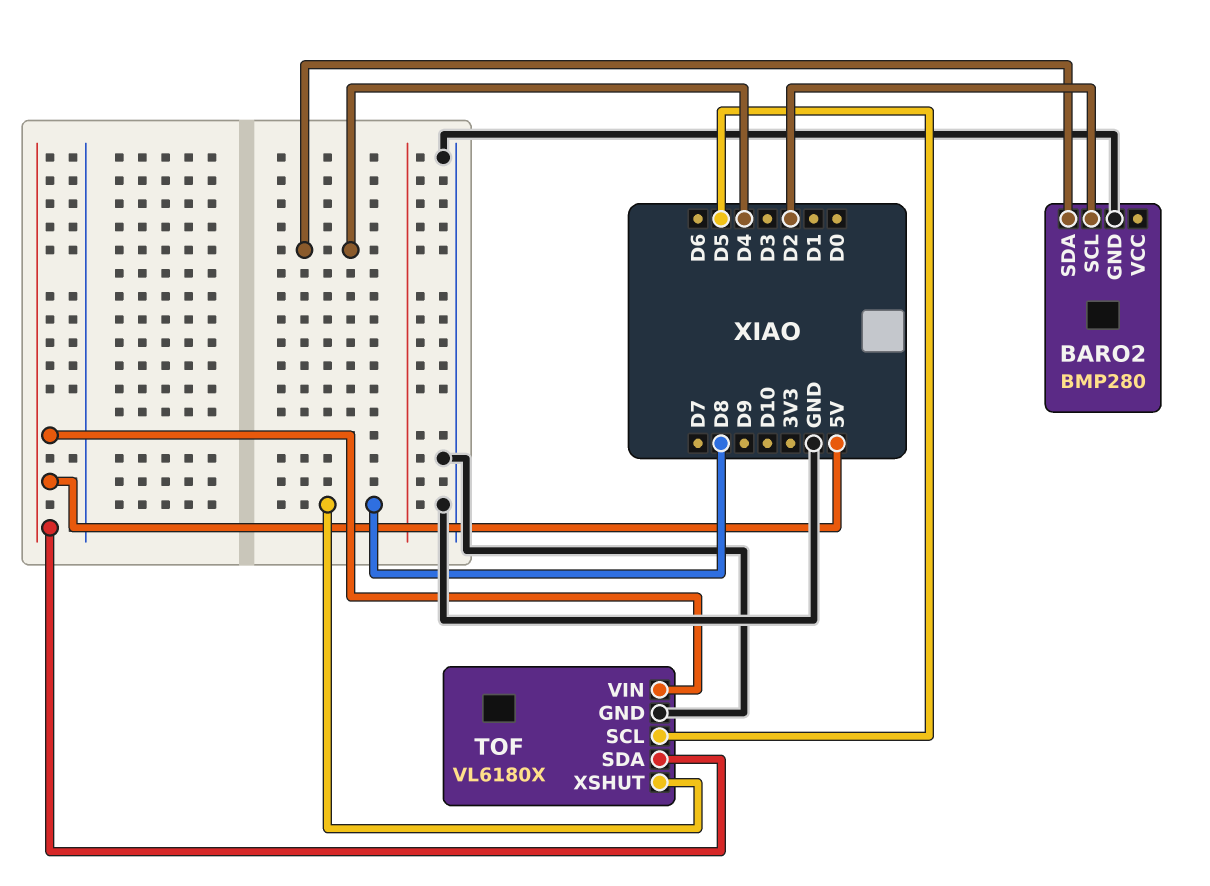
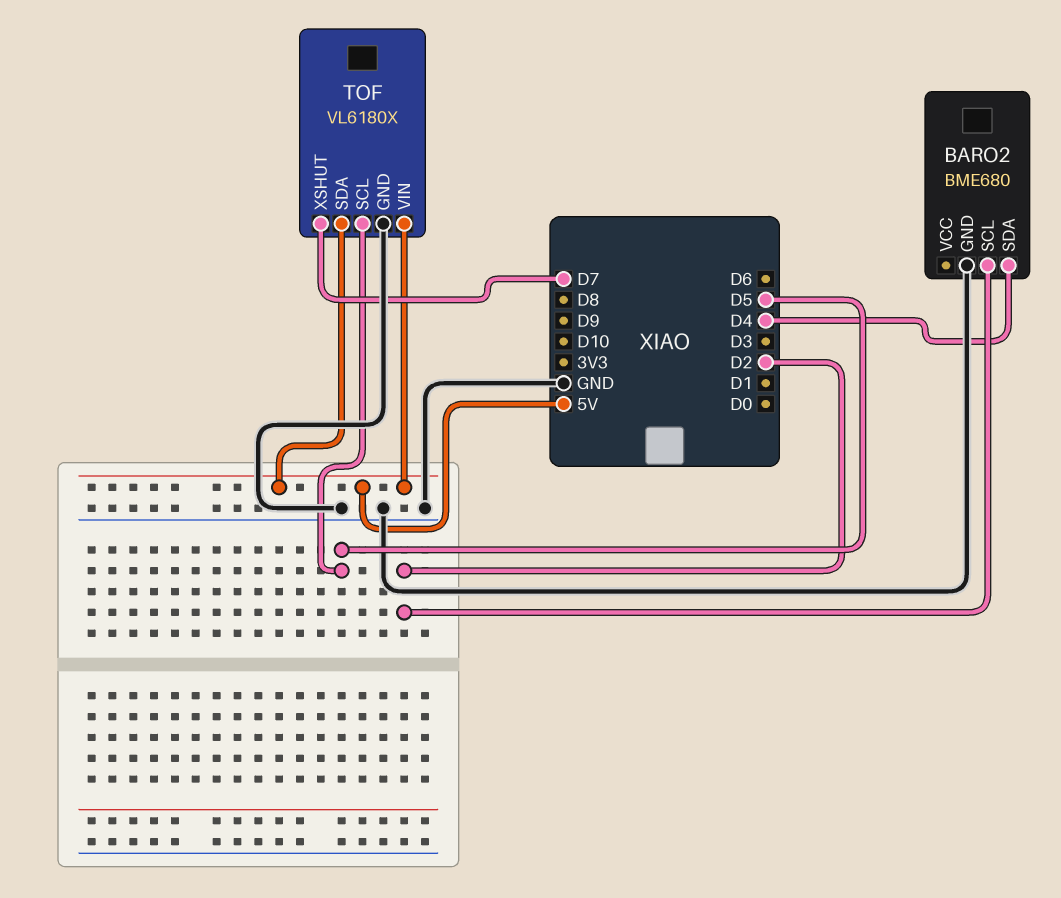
BARO2: BMP280 -> BME680
TOF pin XSHUT: D8 -> D7

